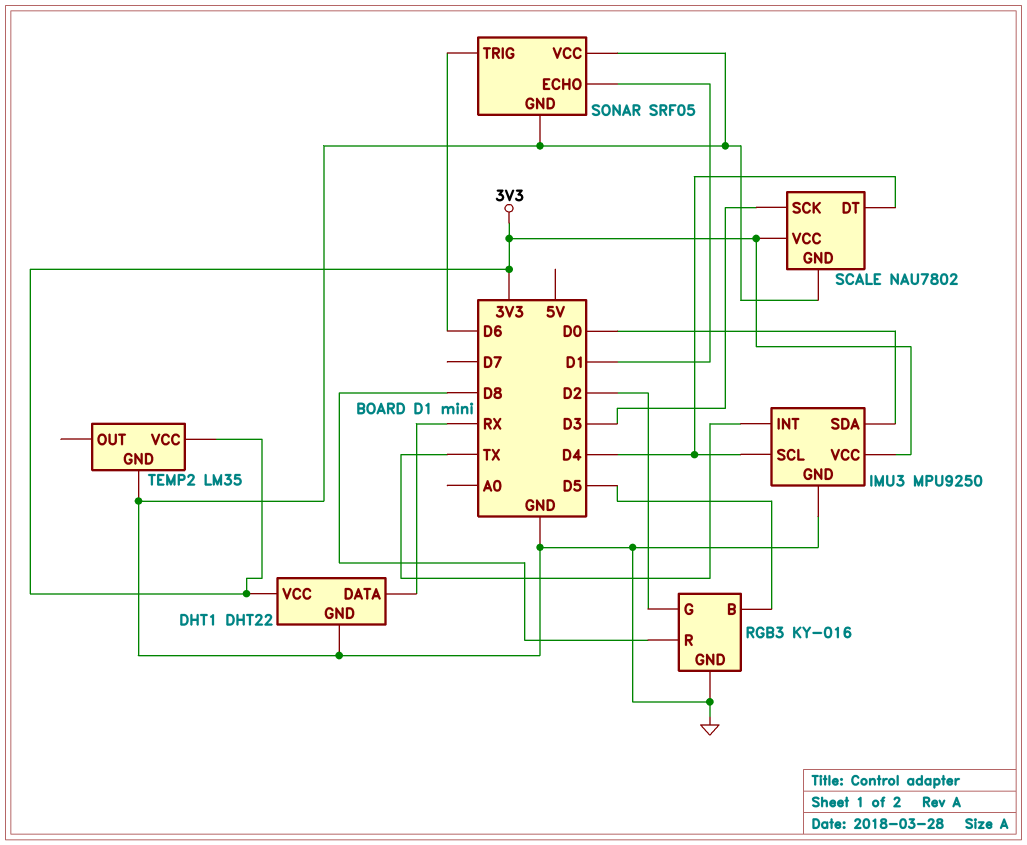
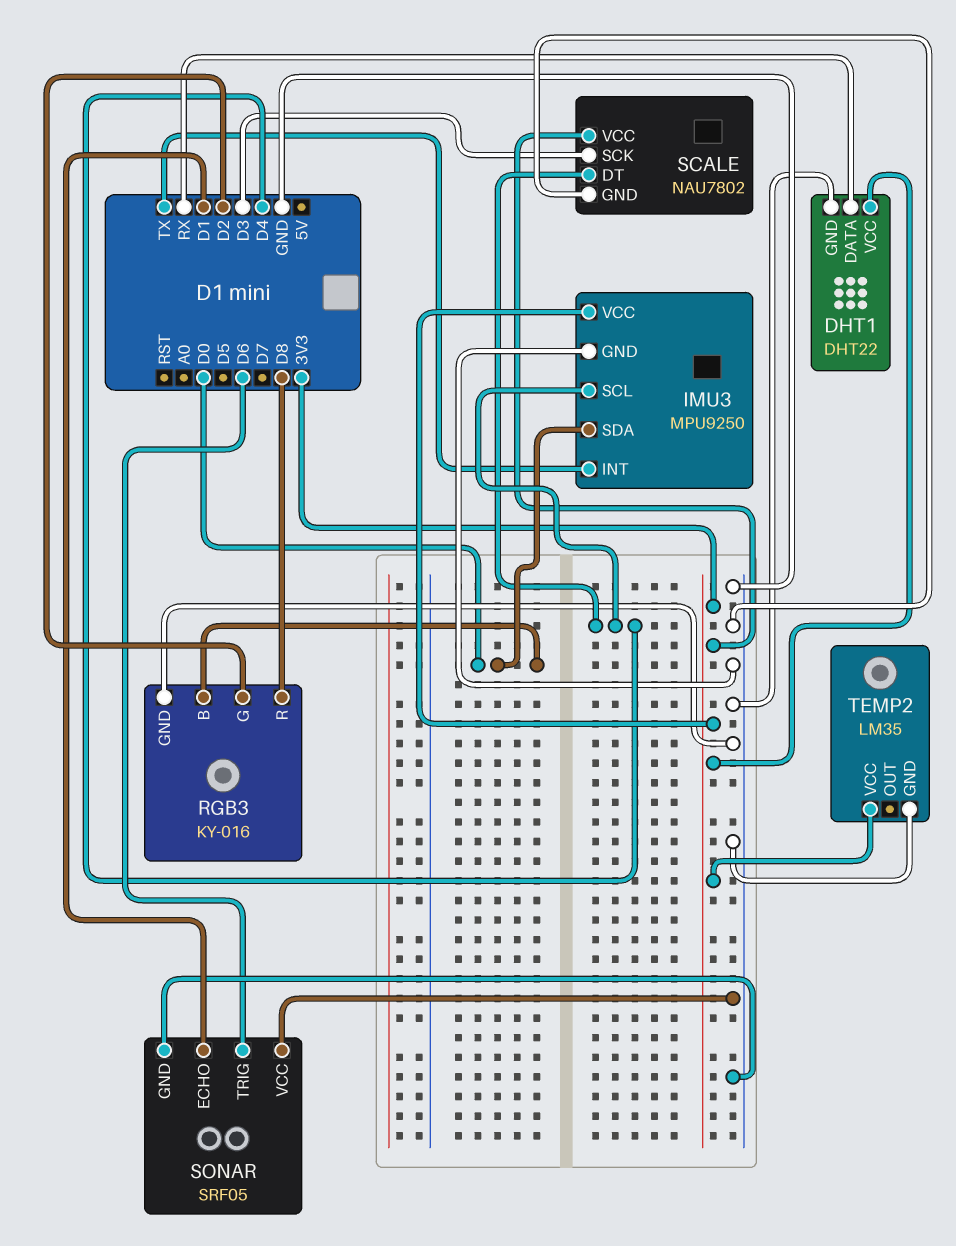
RGB3 pin B: D5 -> D0

